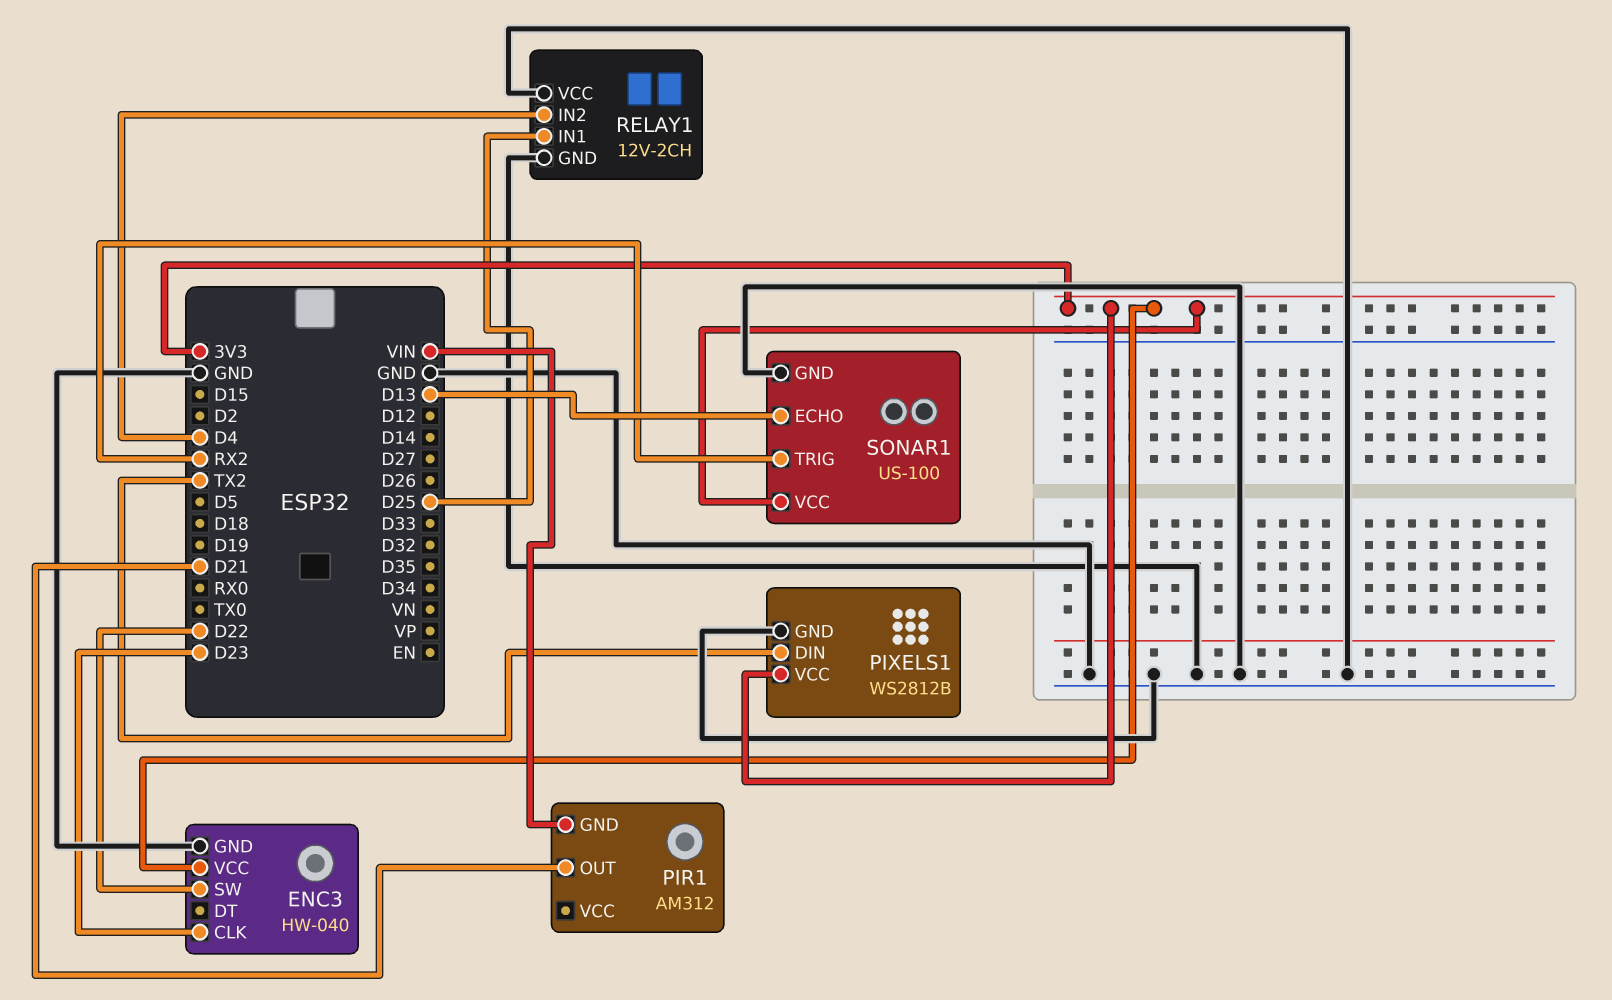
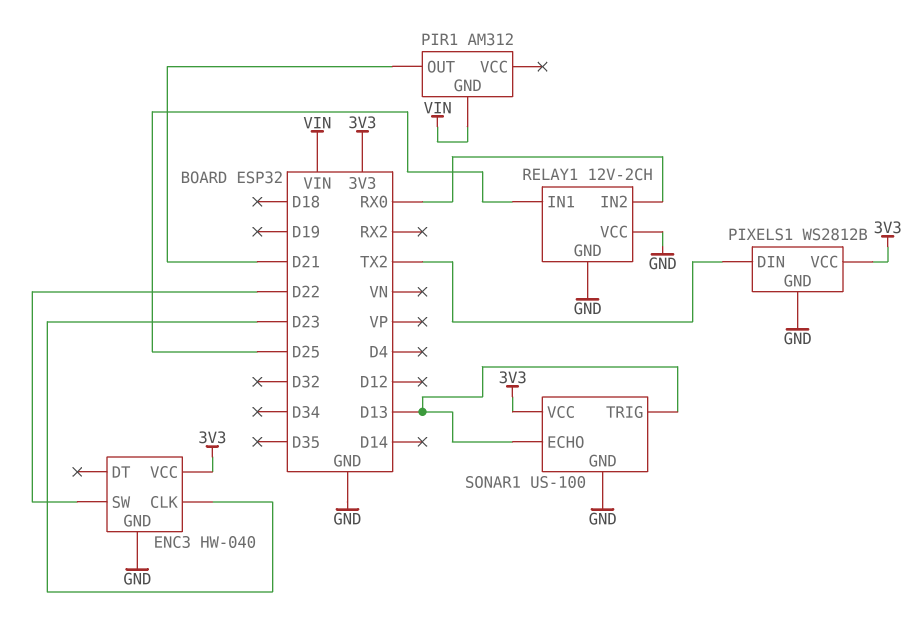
RELAY1 pin IN2: D4 -> RX0
SONAR1 pin TRIG: RX2 -> D13

